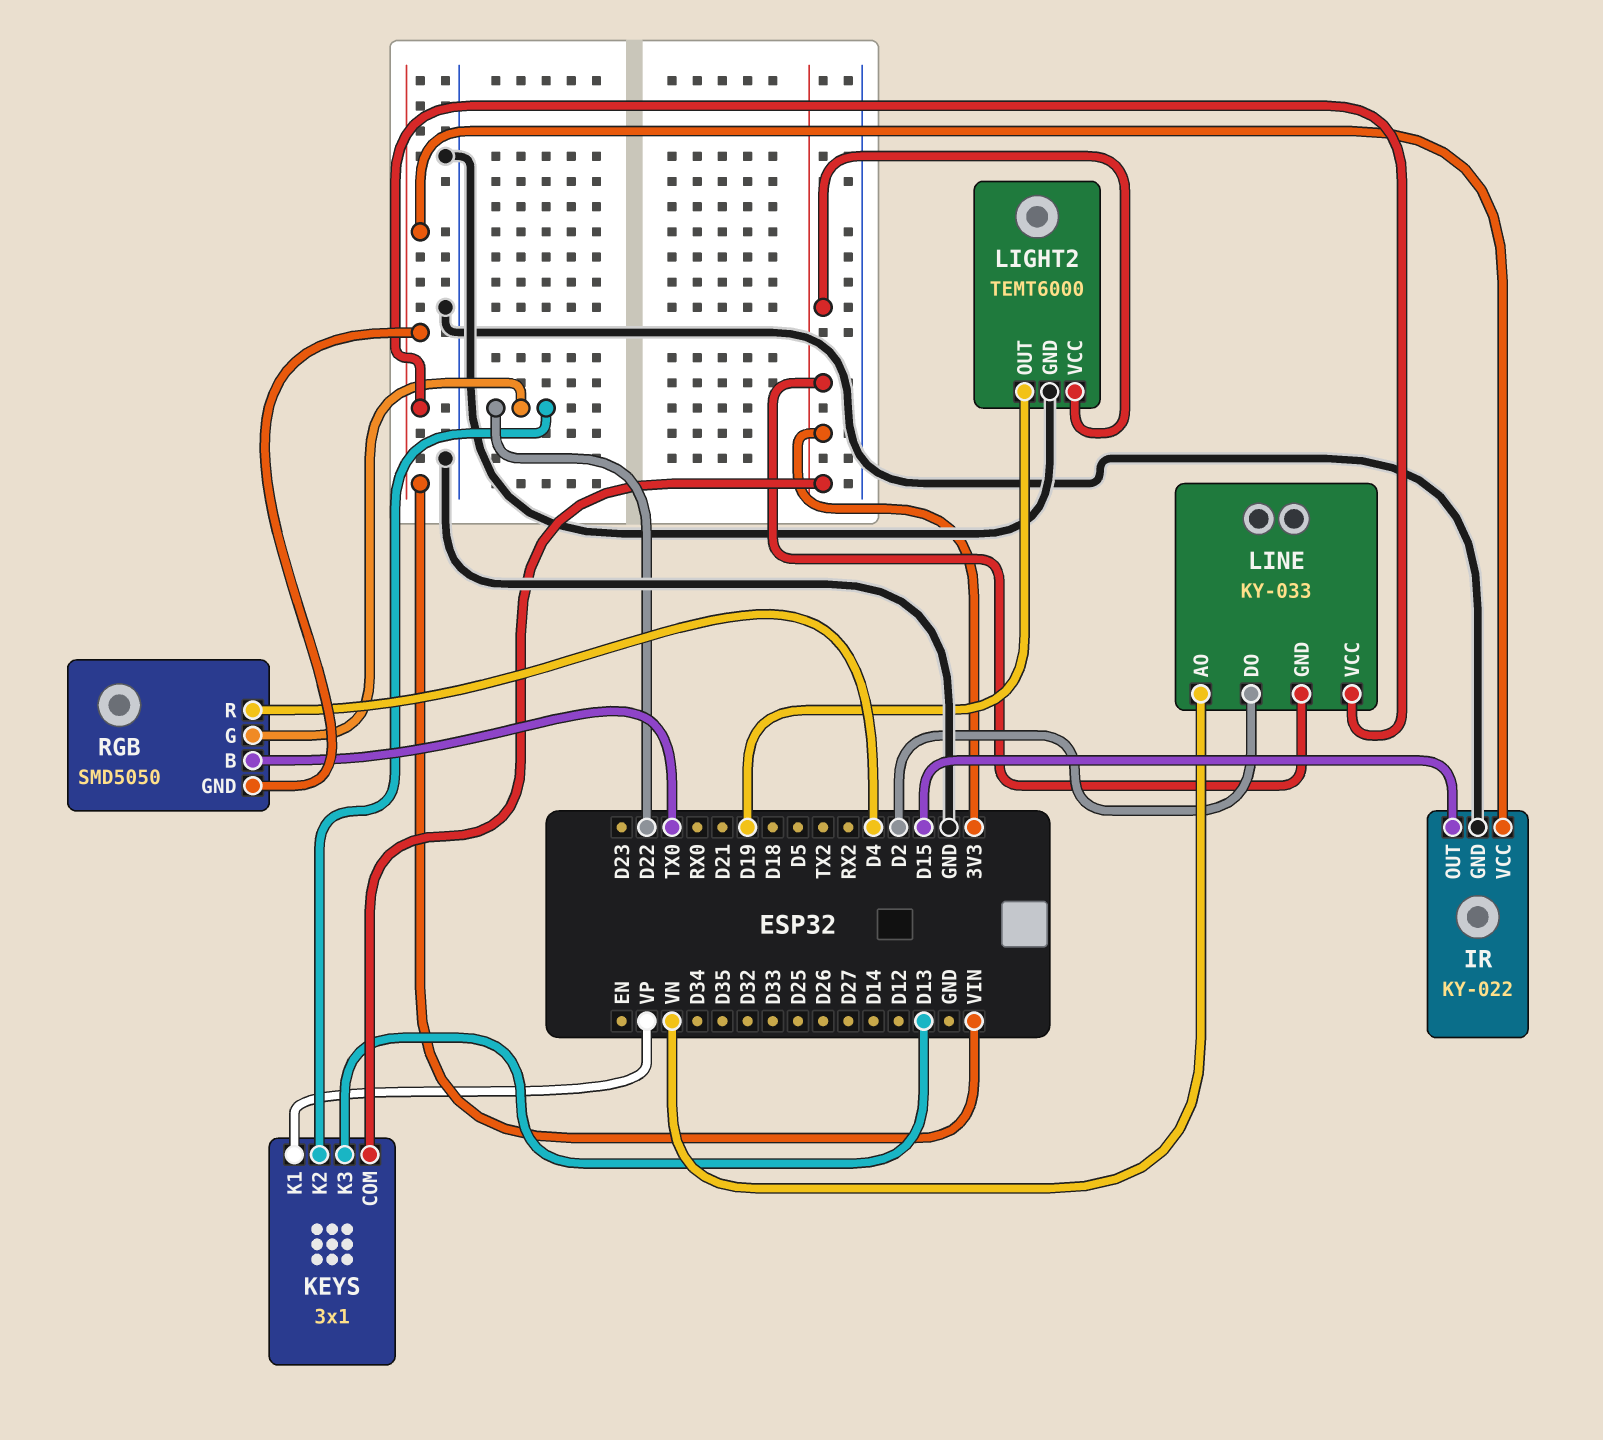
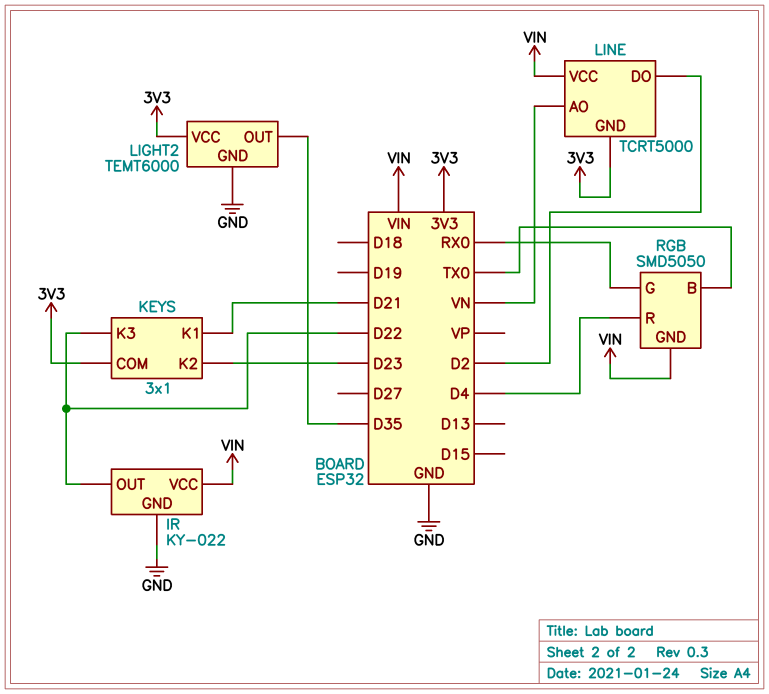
IR pin OUT: D15 -> D22
KEYS pin K1: VP -> D21
KEYS pin K2: D22 -> D23
KEYS pin K3: D13 -> D22
LIGHT2 pin OUT: D19 -> D35
LINE: KY-033 -> TCRT5000
RGB pin G: D22 -> RX0

